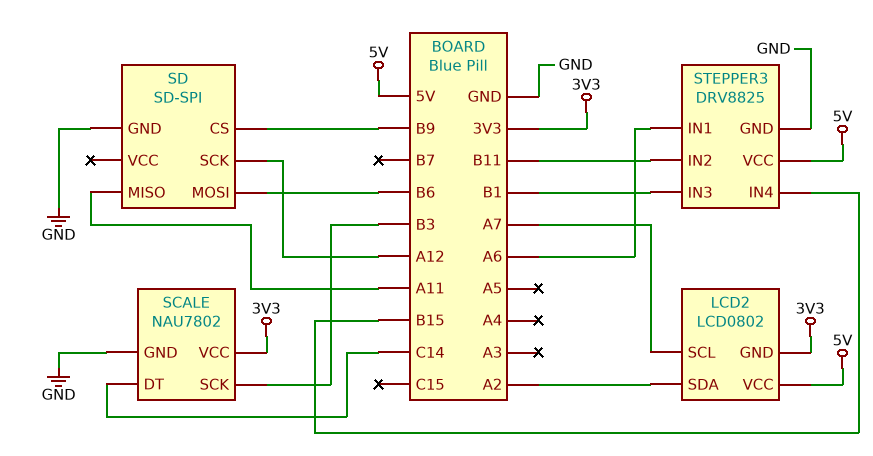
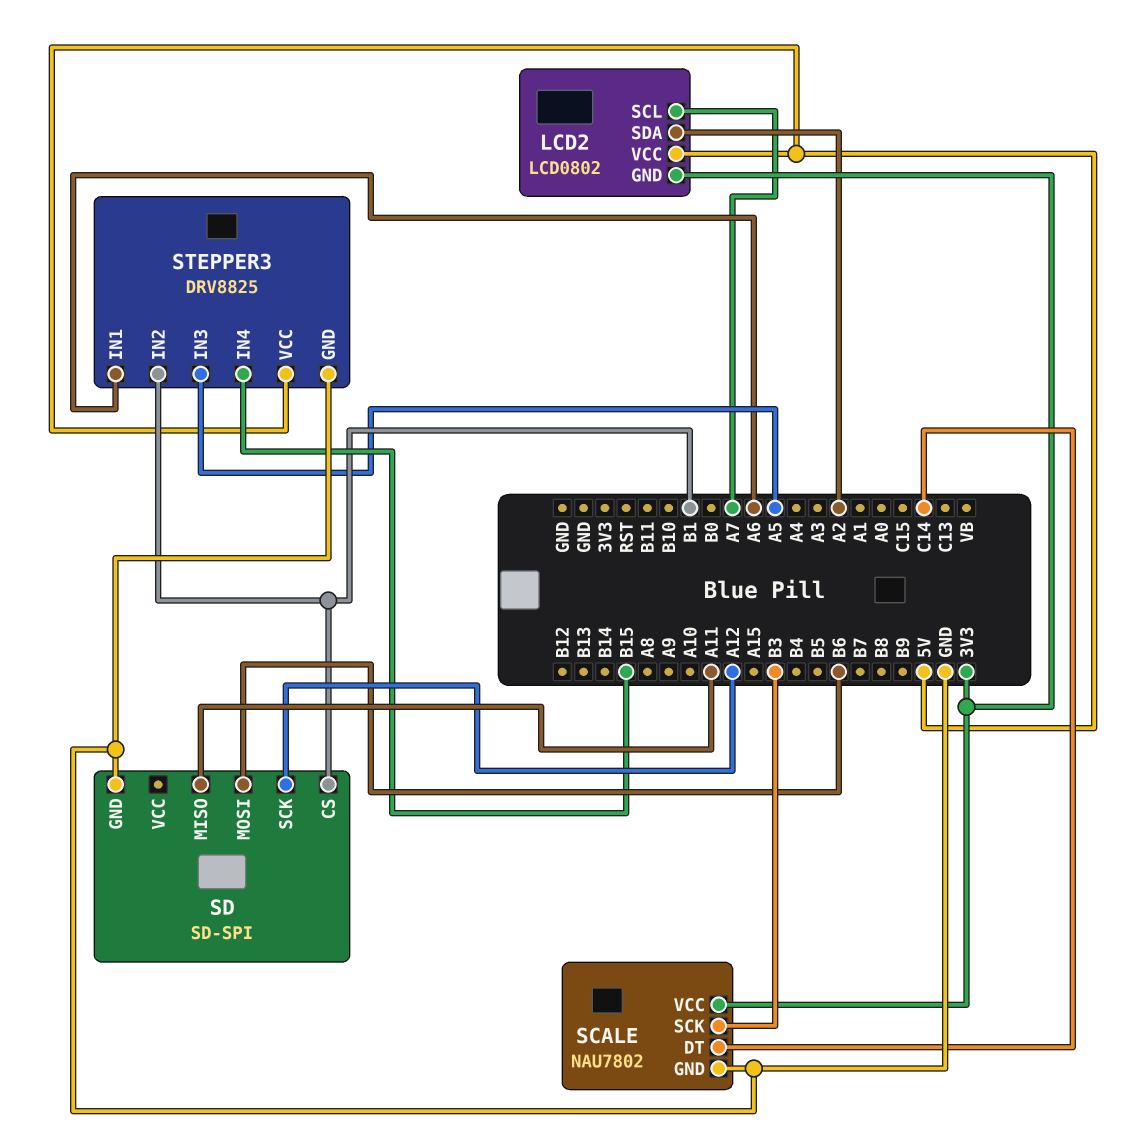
SD pin CS: B9 -> B1
STEPPER3 pin IN2: B11 -> B1
STEPPER3 pin IN3: B1 -> A5

